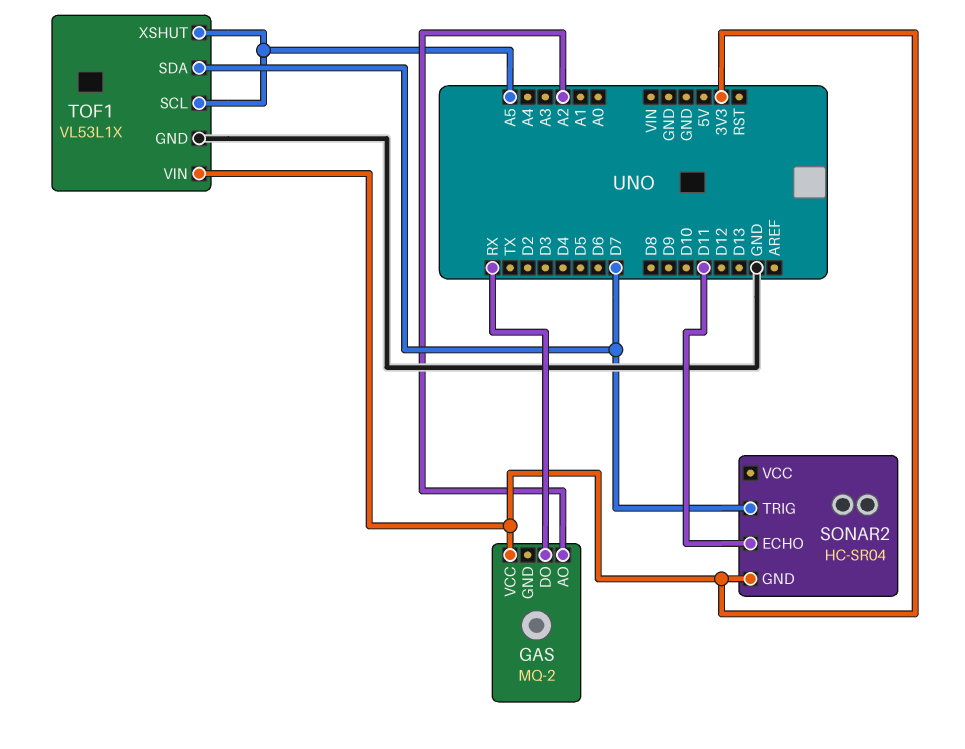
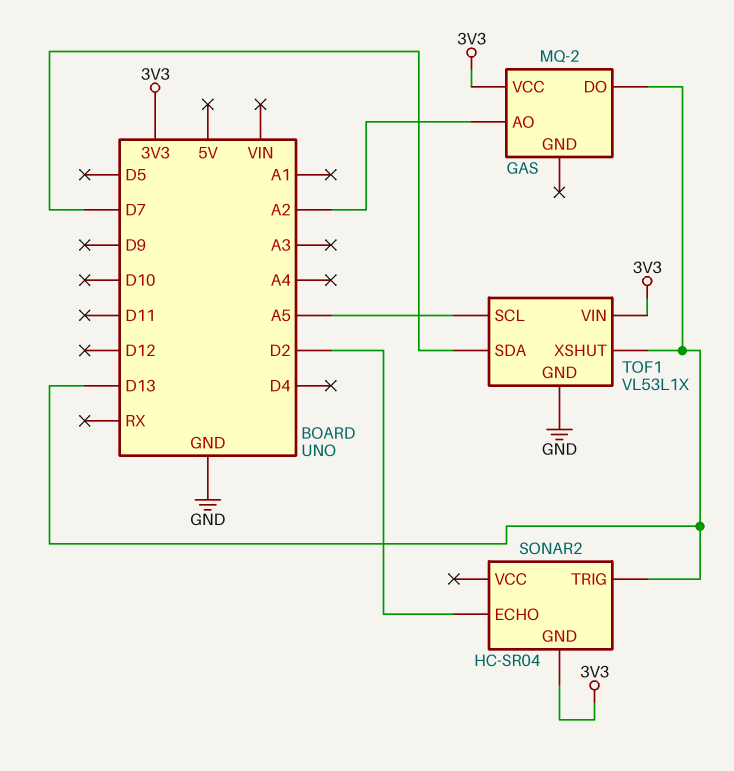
GAS pin DO: RX -> D13
SONAR2 pin ECHO: D11 -> D2
SONAR2 pin TRIG: D7 -> D13
TOF1 pin XSHUT: A5 -> D13

